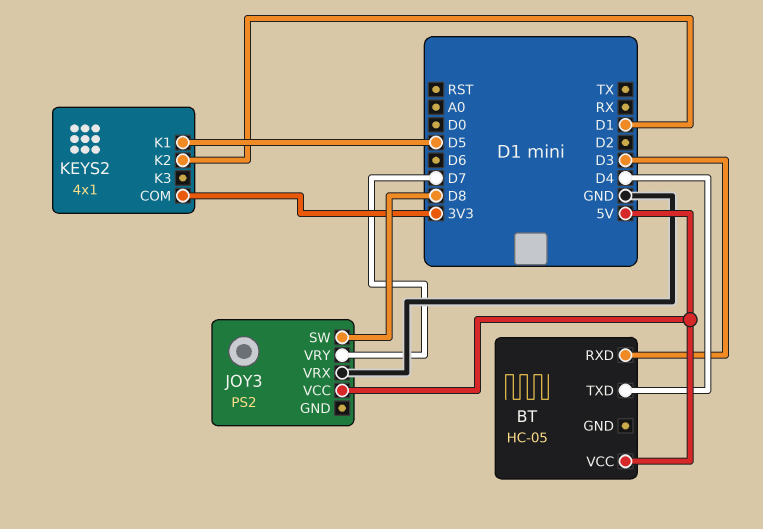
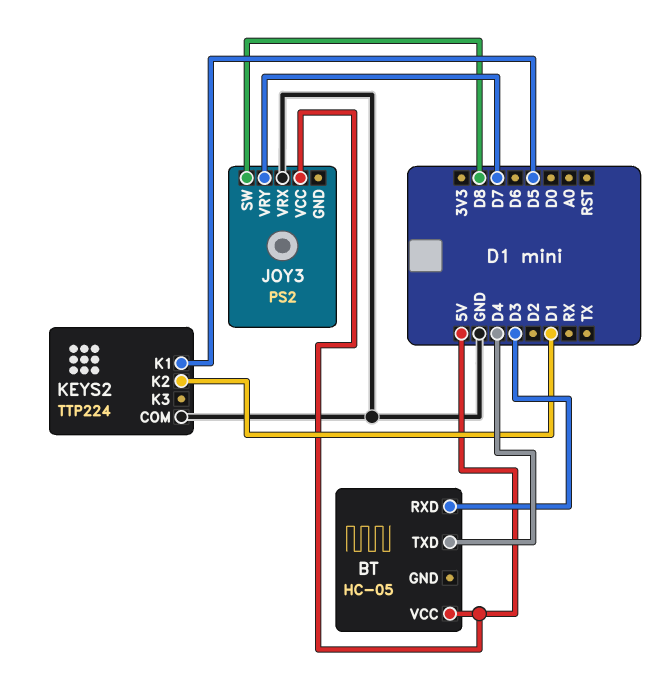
KEYS2: 4x1 -> TTP224
KEYS2 pin COM: 3V3 -> GND

